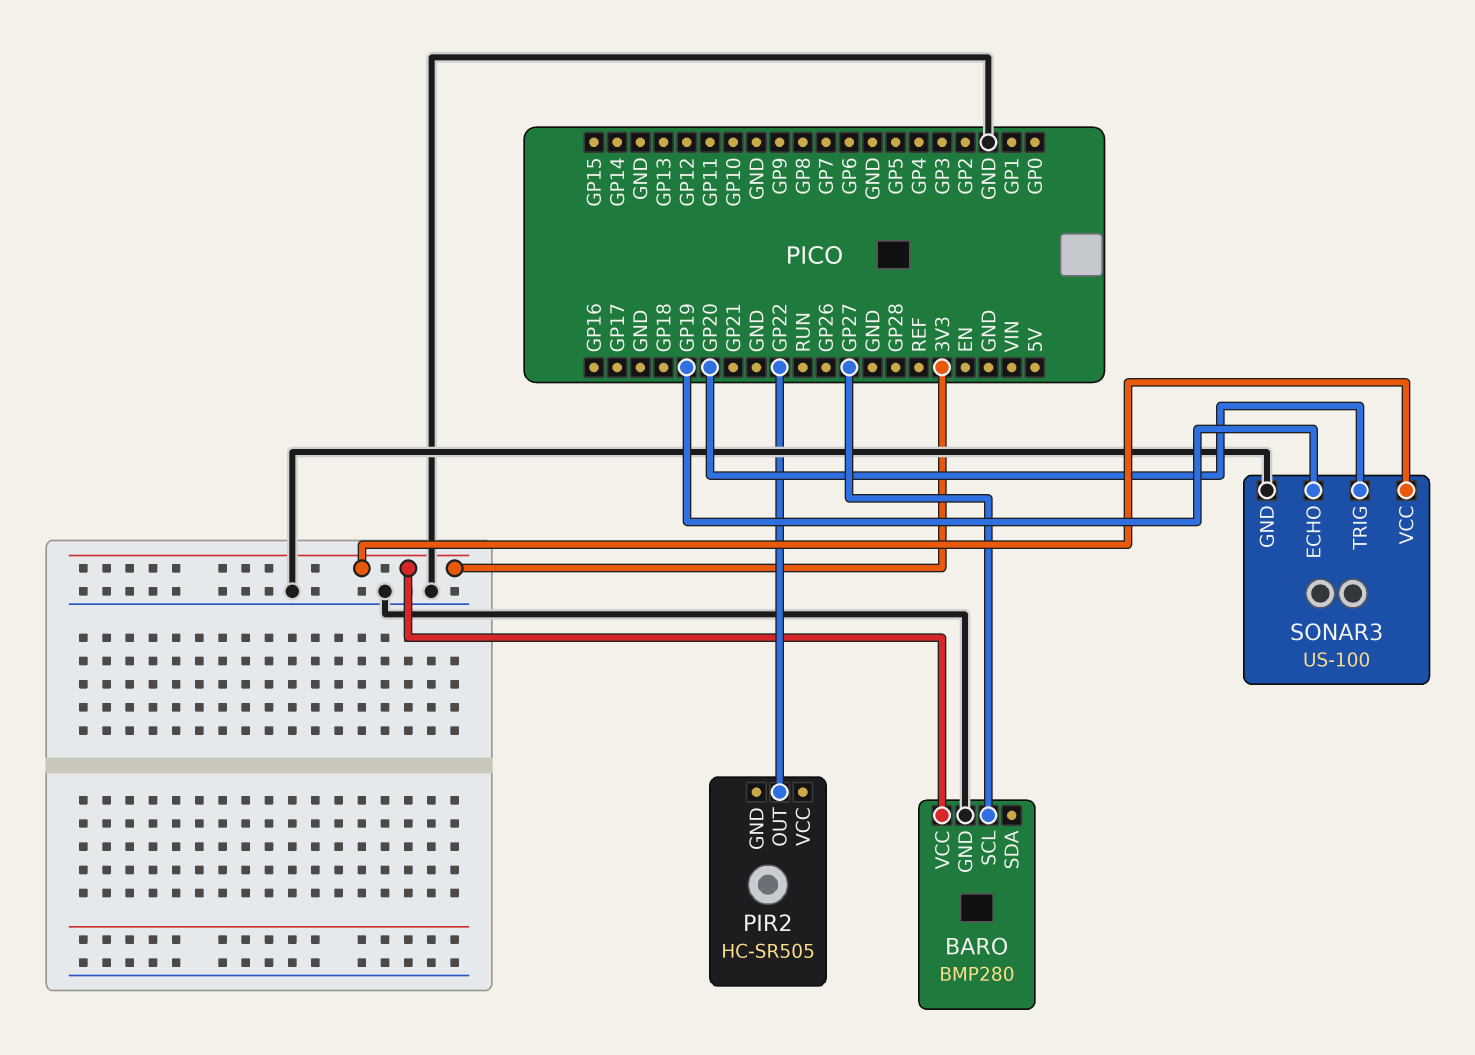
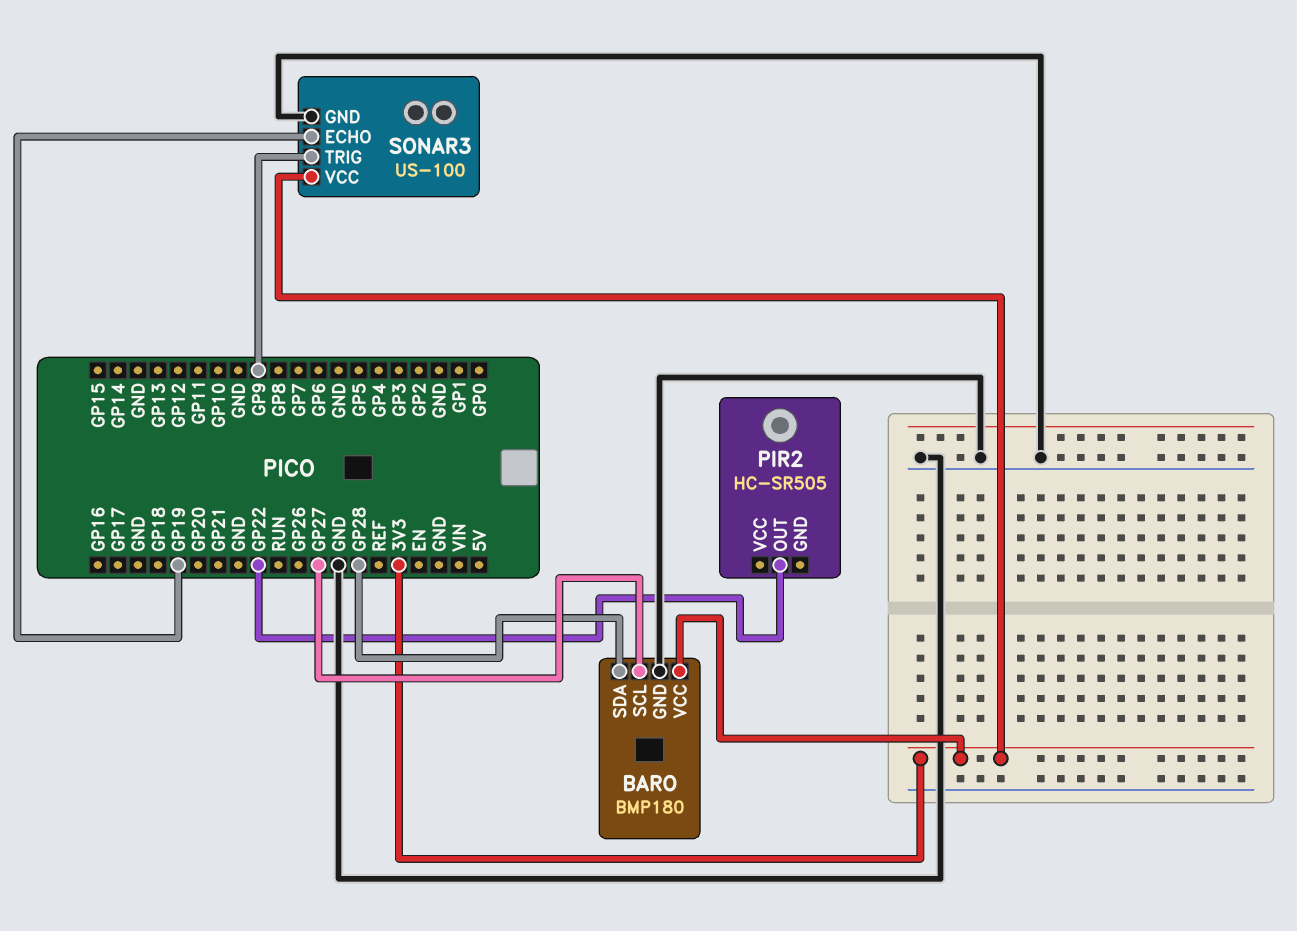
BARO: BMP280 -> BMP180
BARO pin SDA: none -> GP28
SONAR3 pin TRIG: GP20 -> GP9

